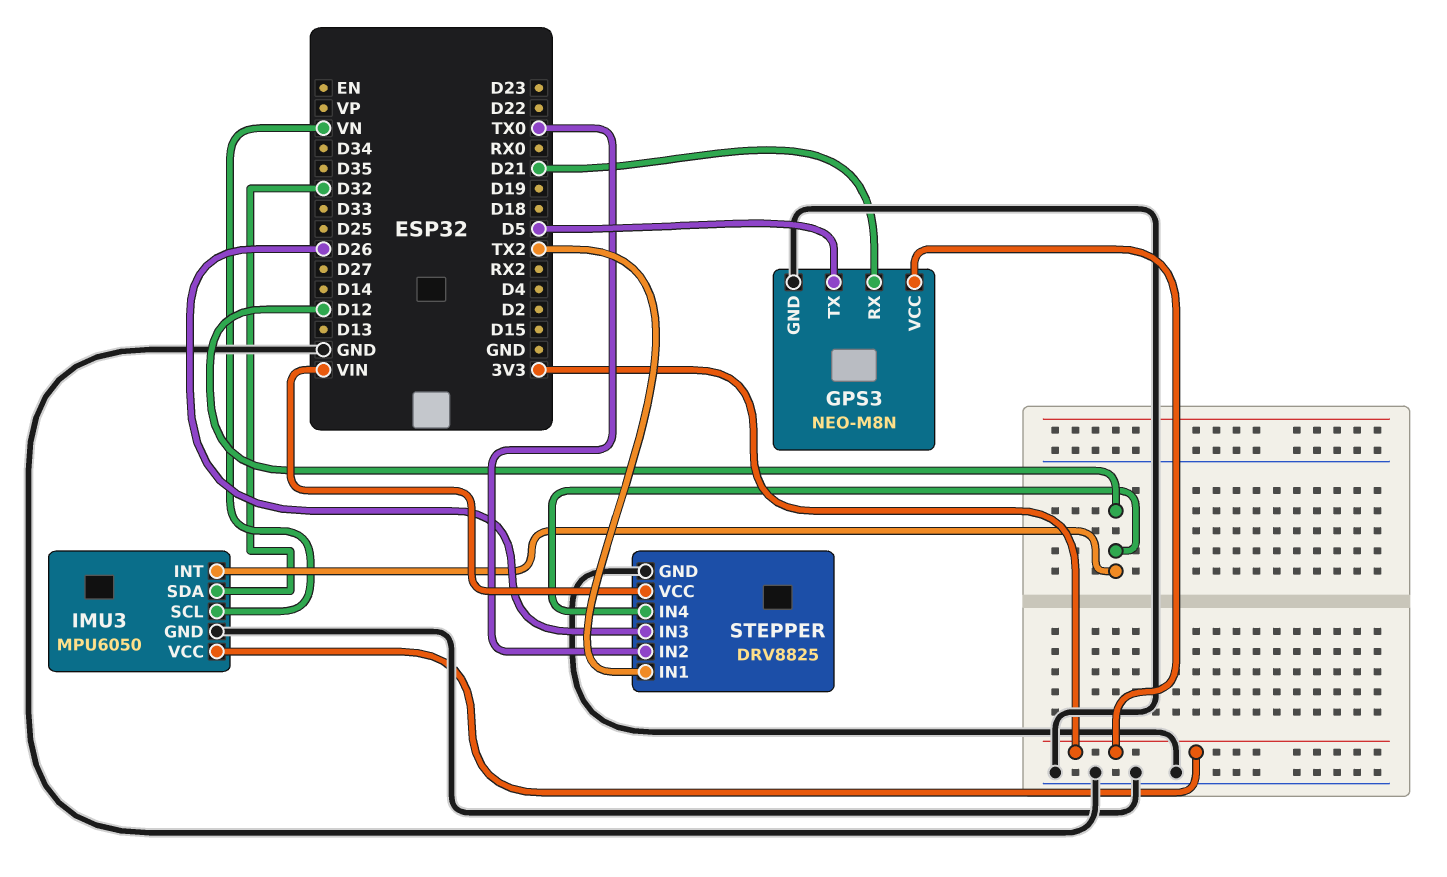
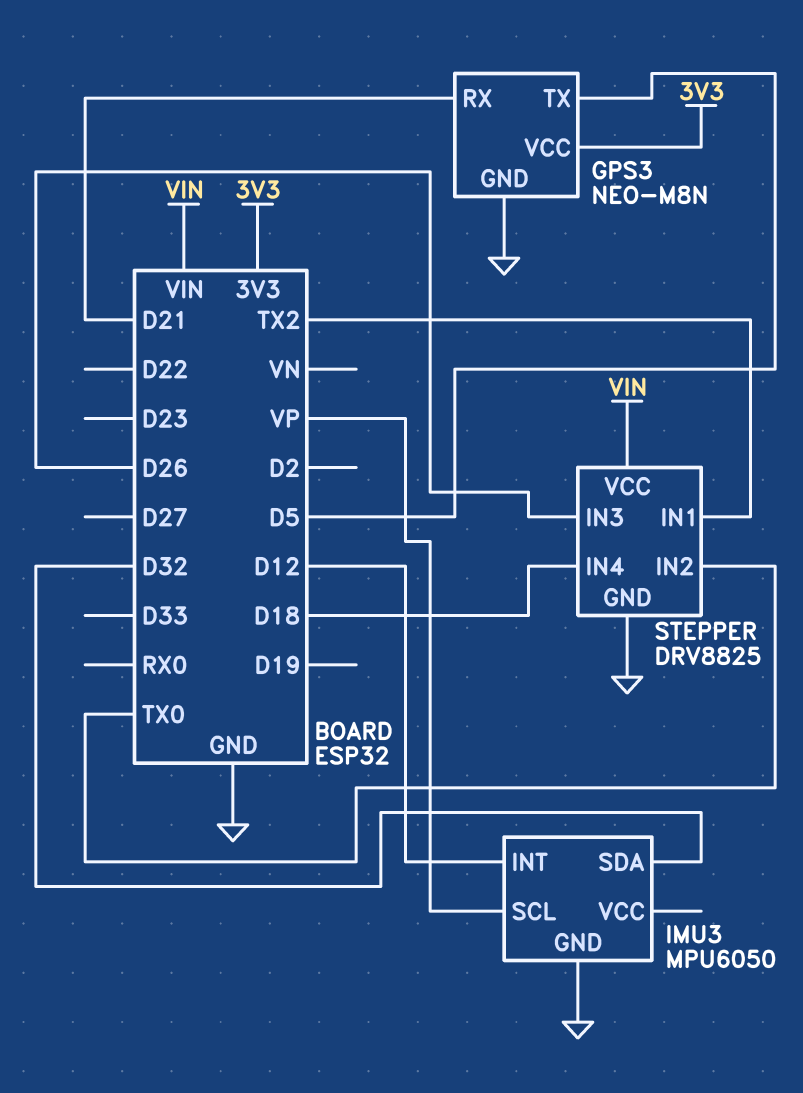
IMU3 pin SCL: VN -> VP
IMU3 pin VCC: 3V3 -> none
STEPPER pin IN4: D12 -> D18

